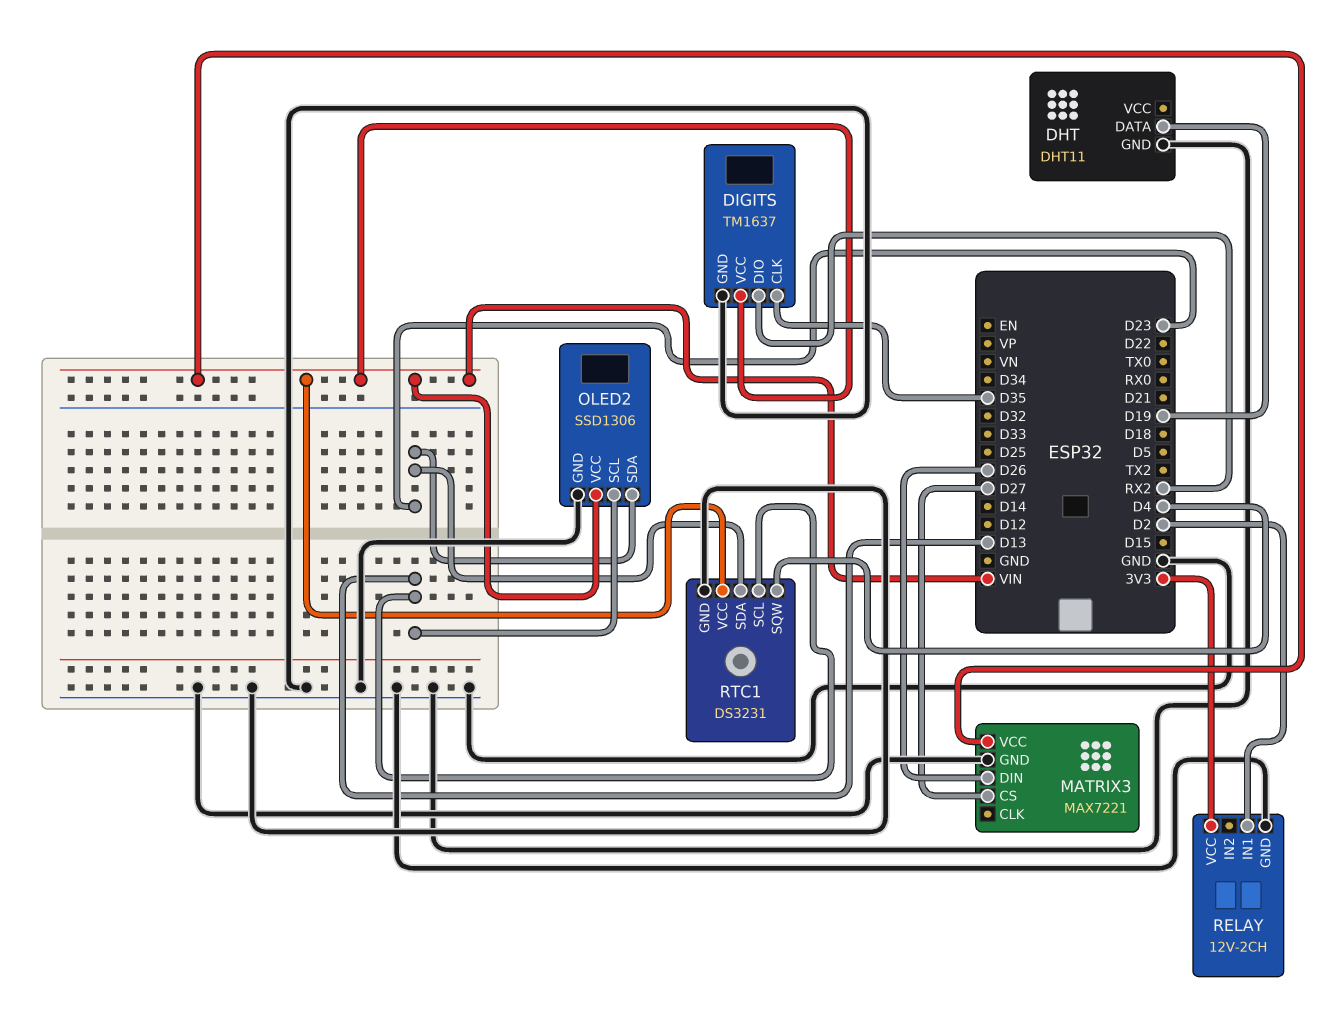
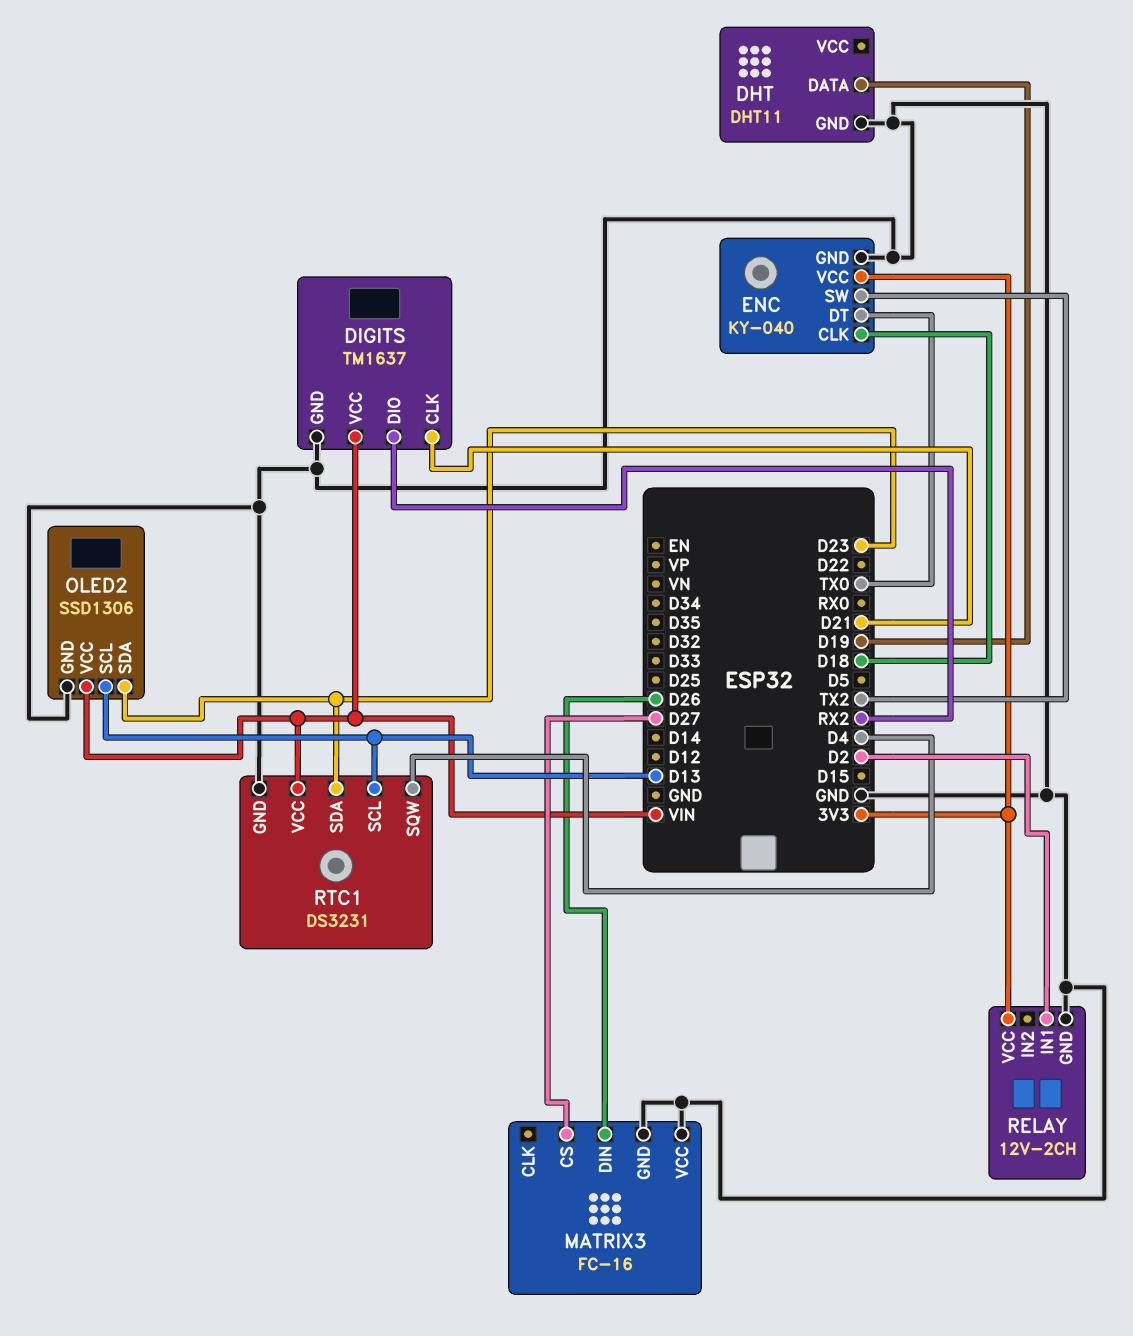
DIGITS pin CLK: D35 -> D21
ENC: none -> KY-040
ENC pin CLK: none -> D18
ENC pin DT: none -> TX0
ENC pin GND: none -> GND
ENC pin SW: none -> TX2
ENC pin VCC: none -> 3V3
MATRIX3: MAX7221 -> FC-16
MATRIX3 pin VCC: VIN -> GND

